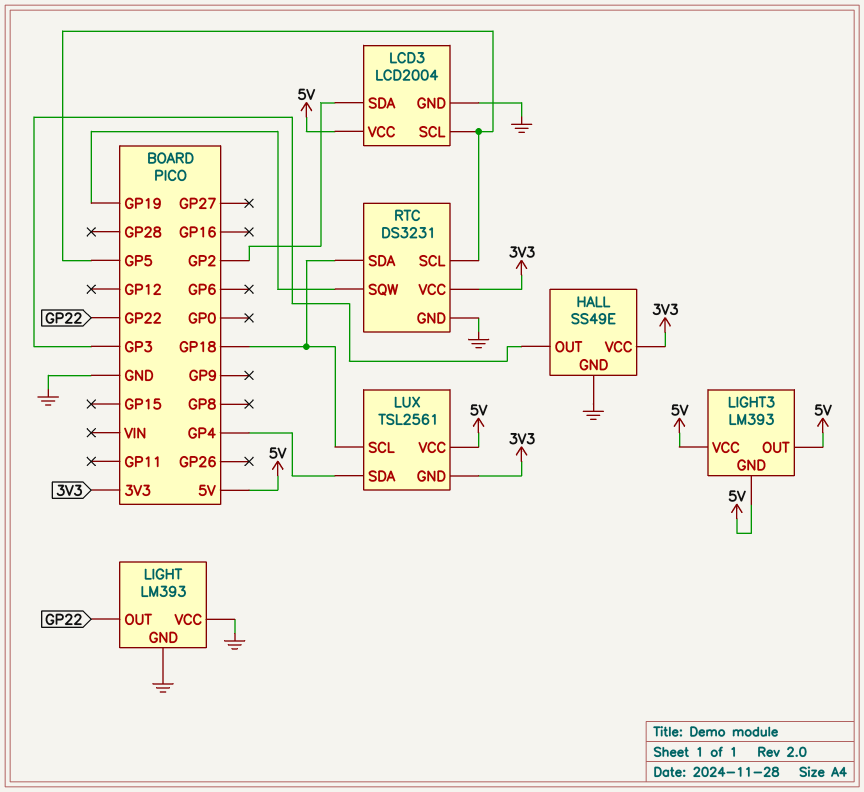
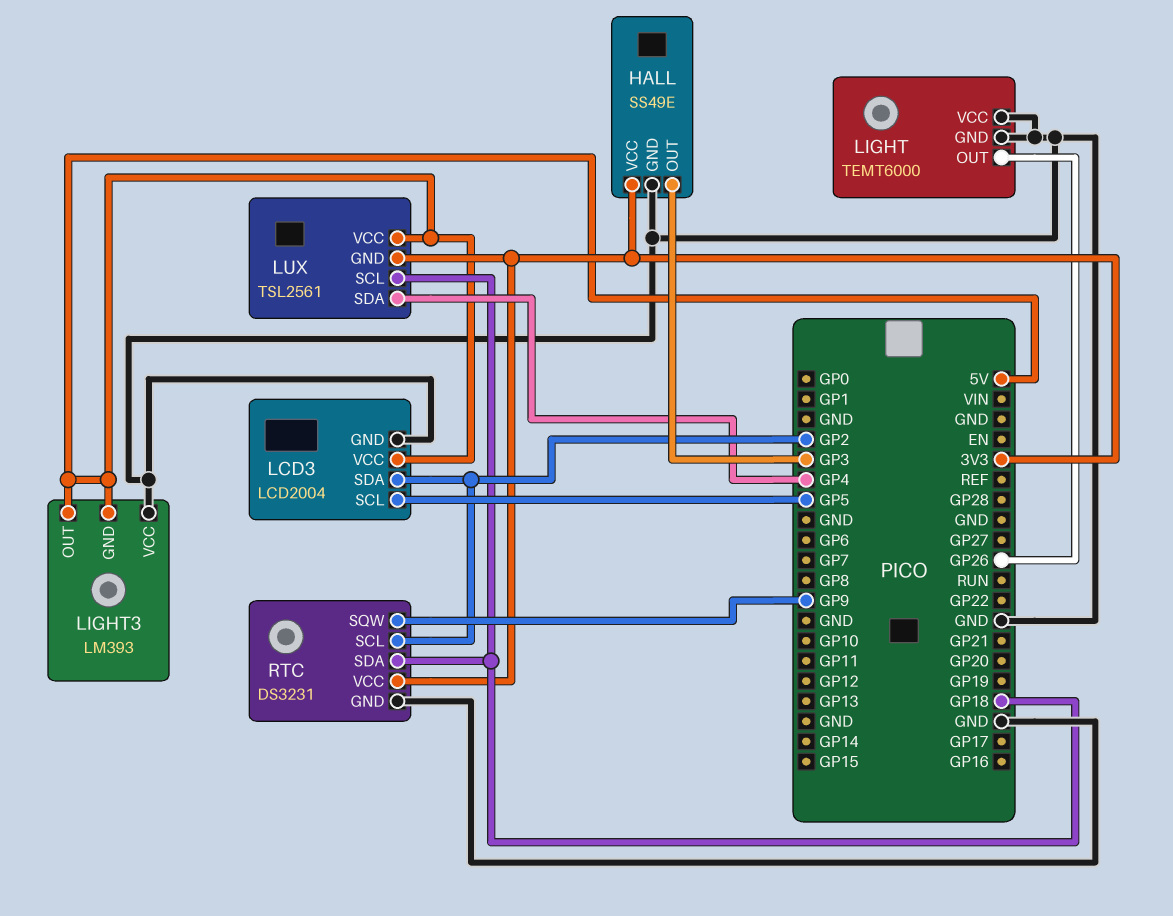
LIGHT: LM393 -> TEMT6000
LIGHT pin OUT: GP22 -> GP26
LIGHT3 pin VCC: 5V -> GND
RTC pin SCL: GP5 -> GP2
RTC pin SQW: GP19 -> GP9

